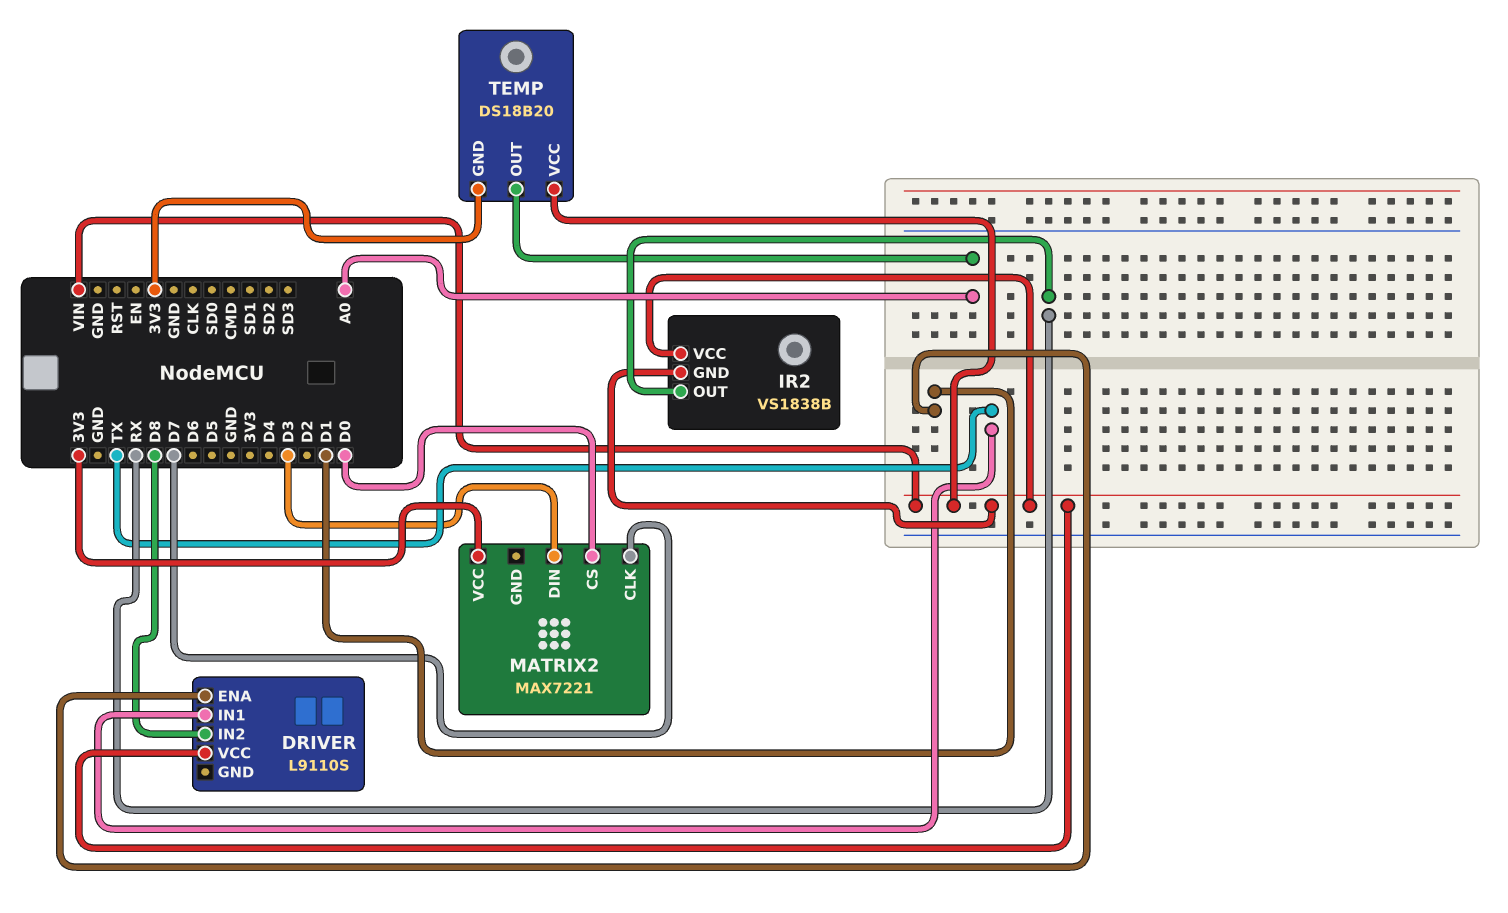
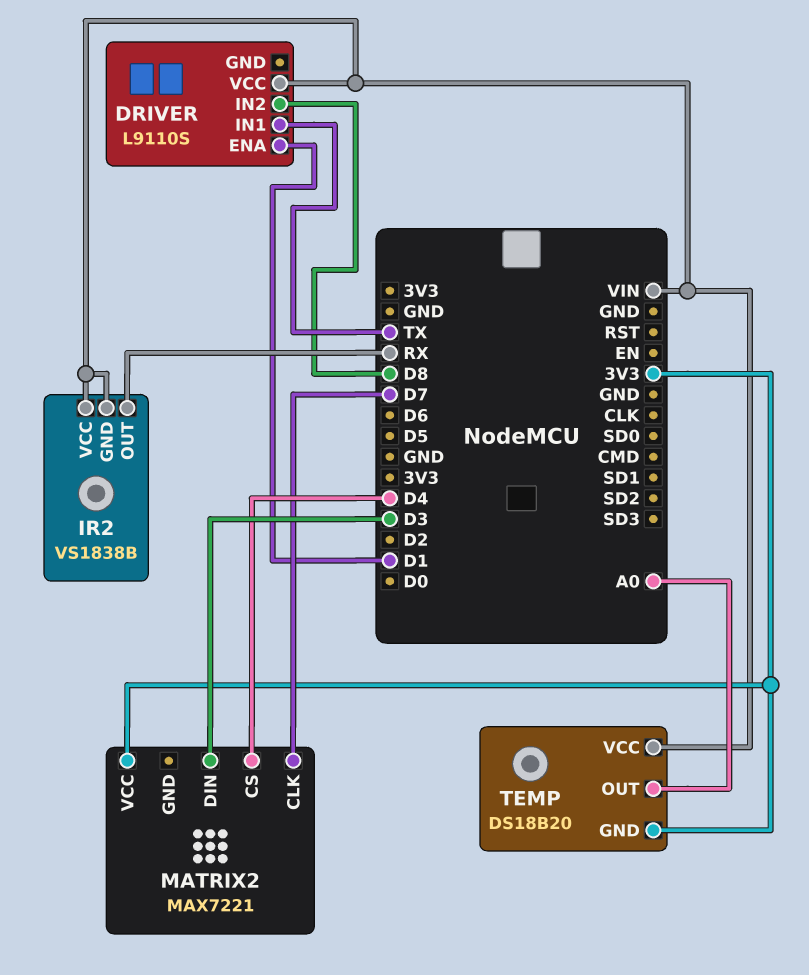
MATRIX2 pin CS: D0 -> D4

